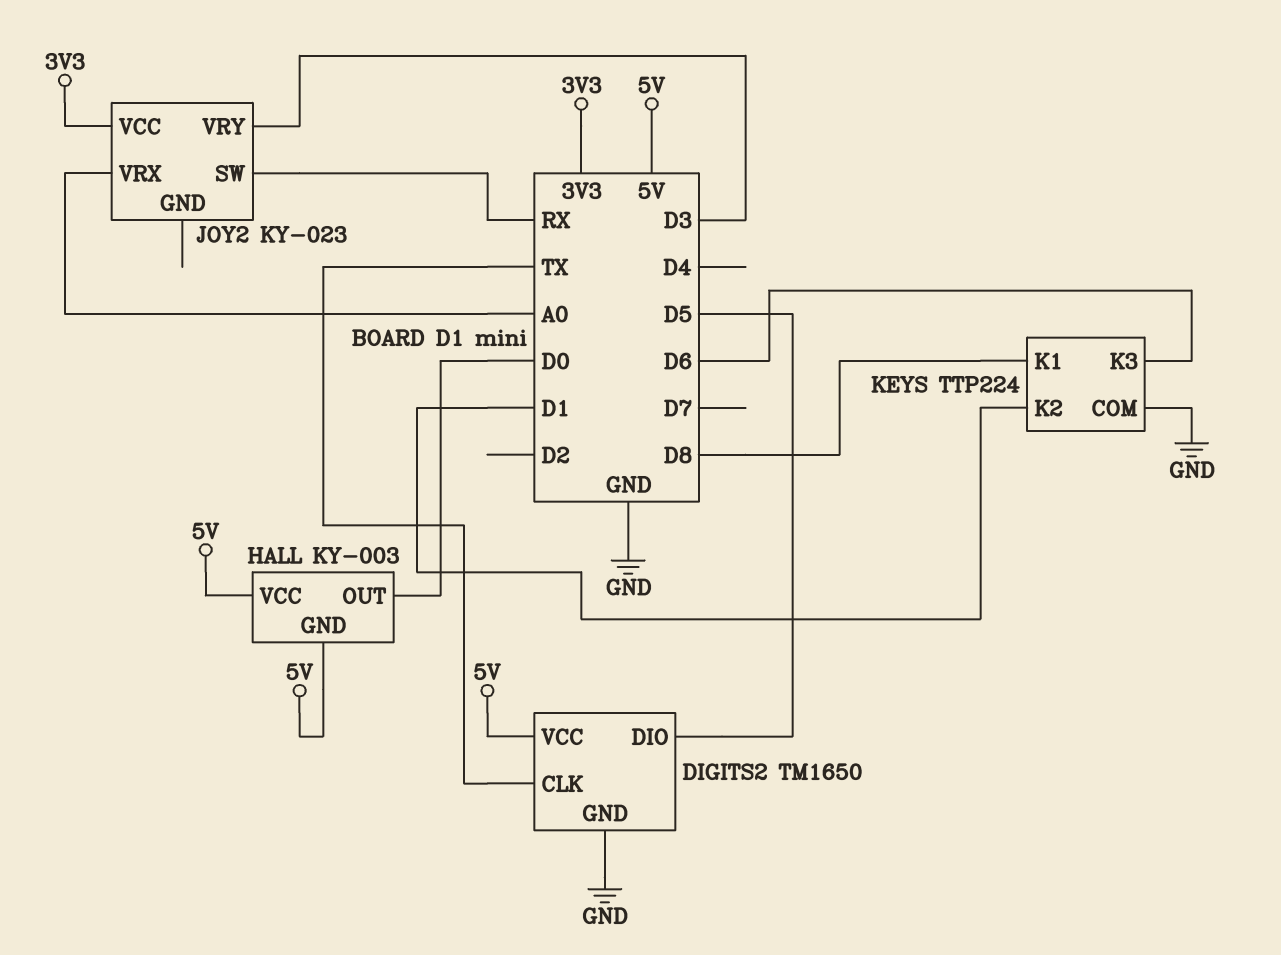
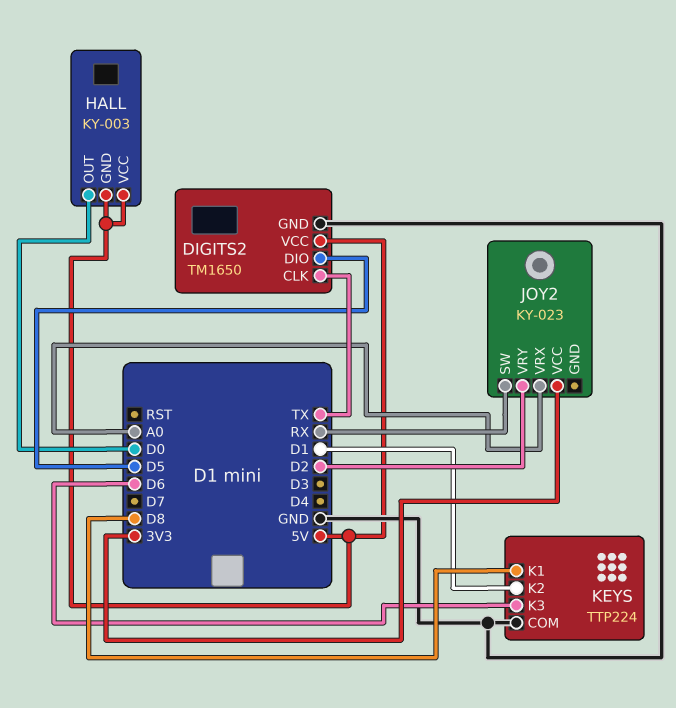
JOY2 pin VRY: D3 -> D2

